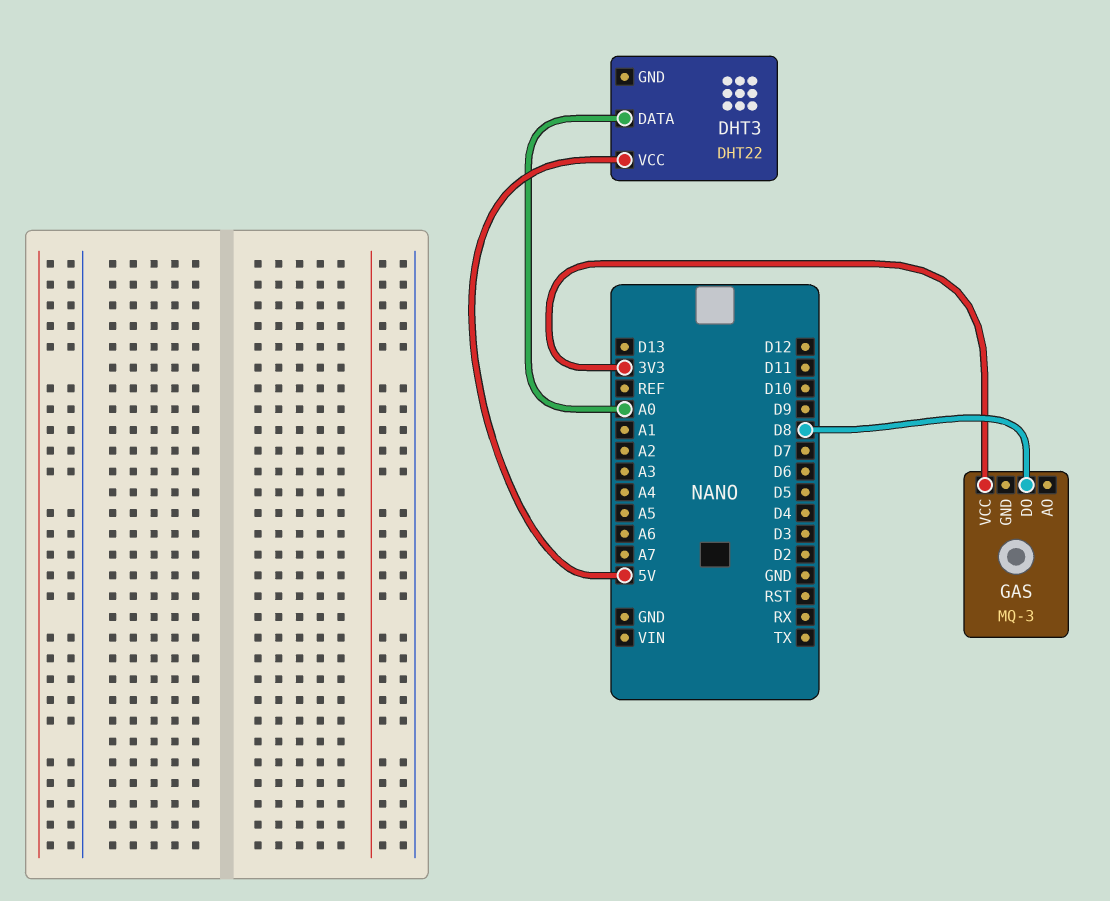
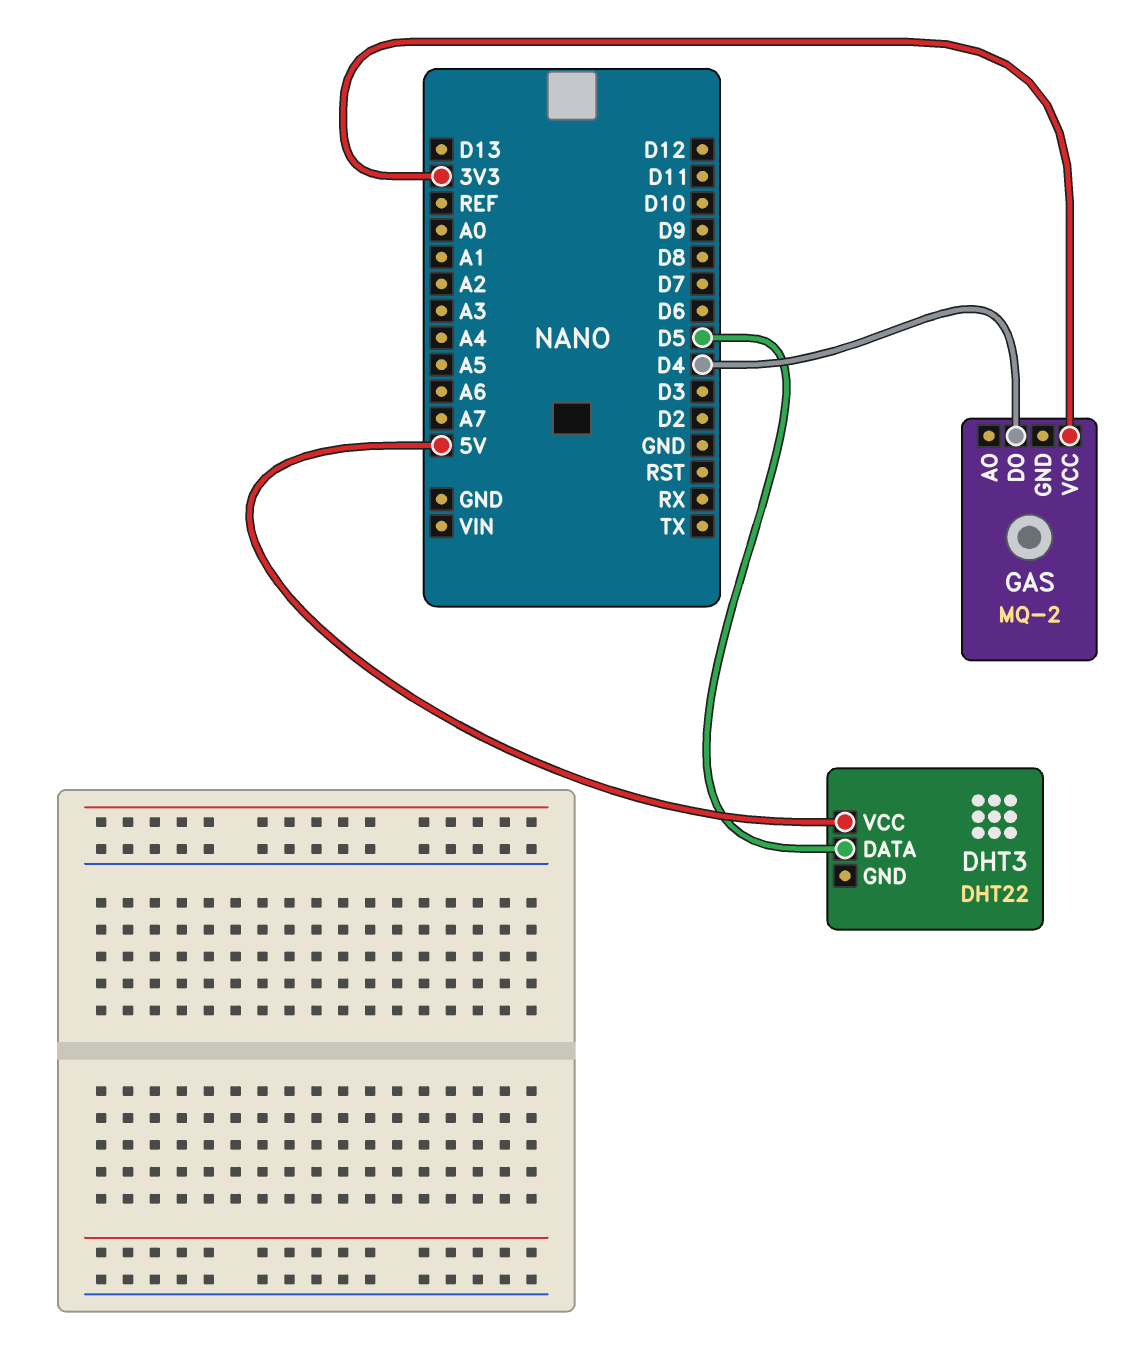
DHT3 pin DATA: A0 -> D5
GAS: MQ-3 -> MQ-2
GAS pin DO: D8 -> D4

